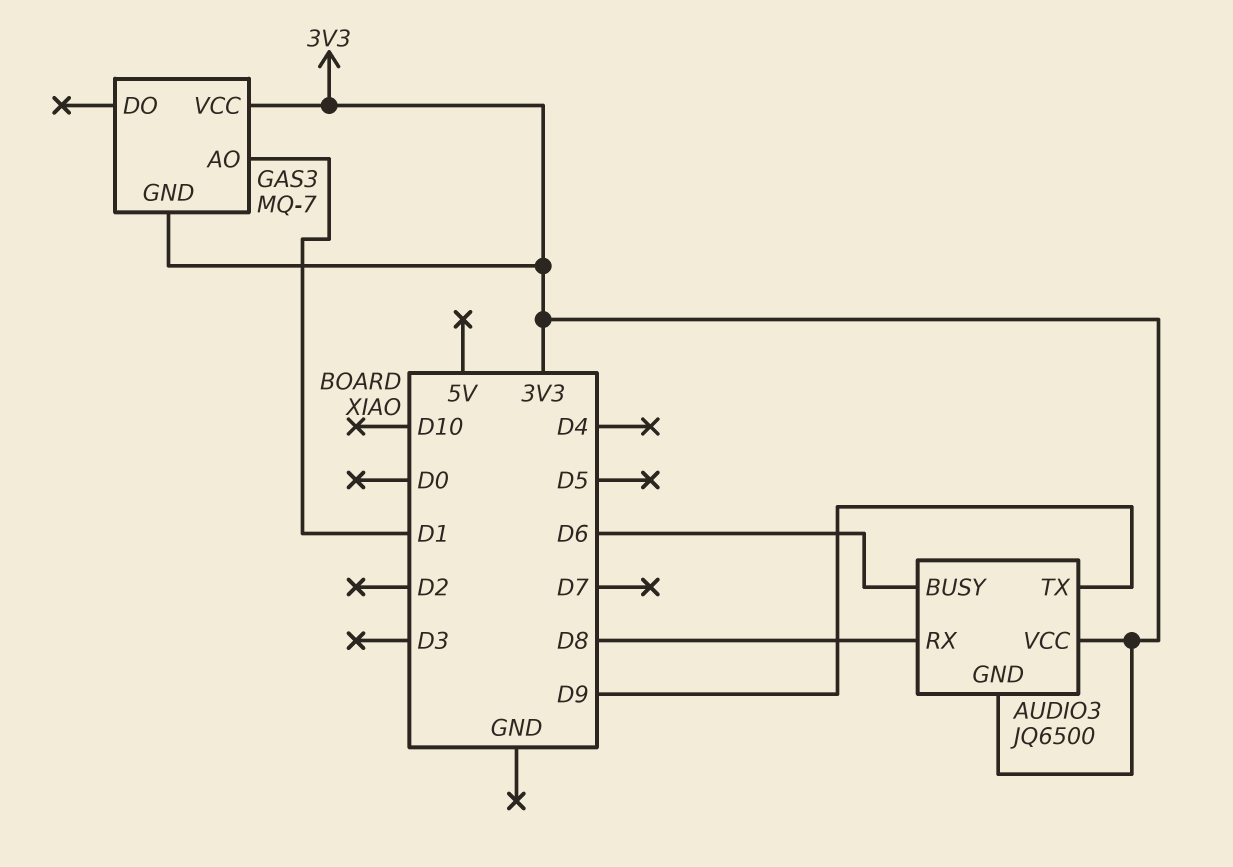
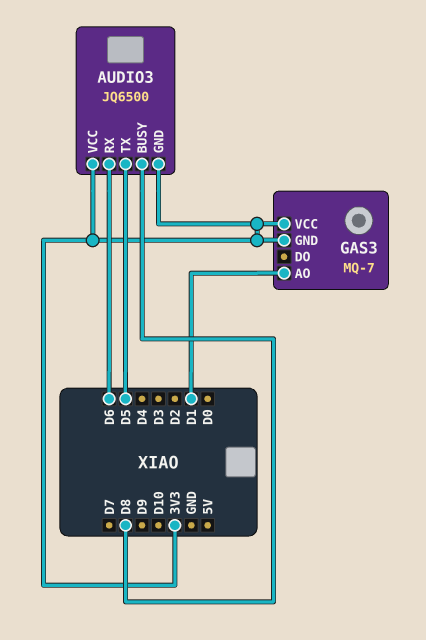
AUDIO3 pin BUSY: D6 -> D8
AUDIO3 pin RX: D8 -> D6
AUDIO3 pin TX: D9 -> D5

